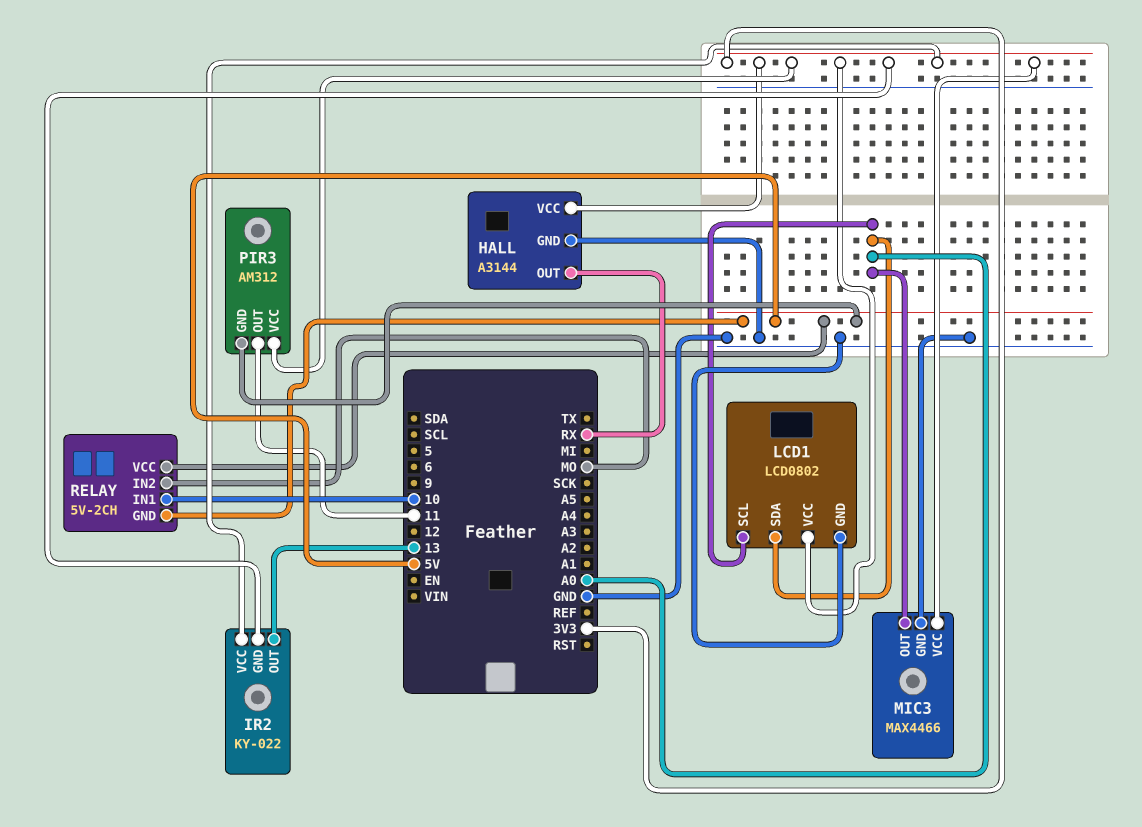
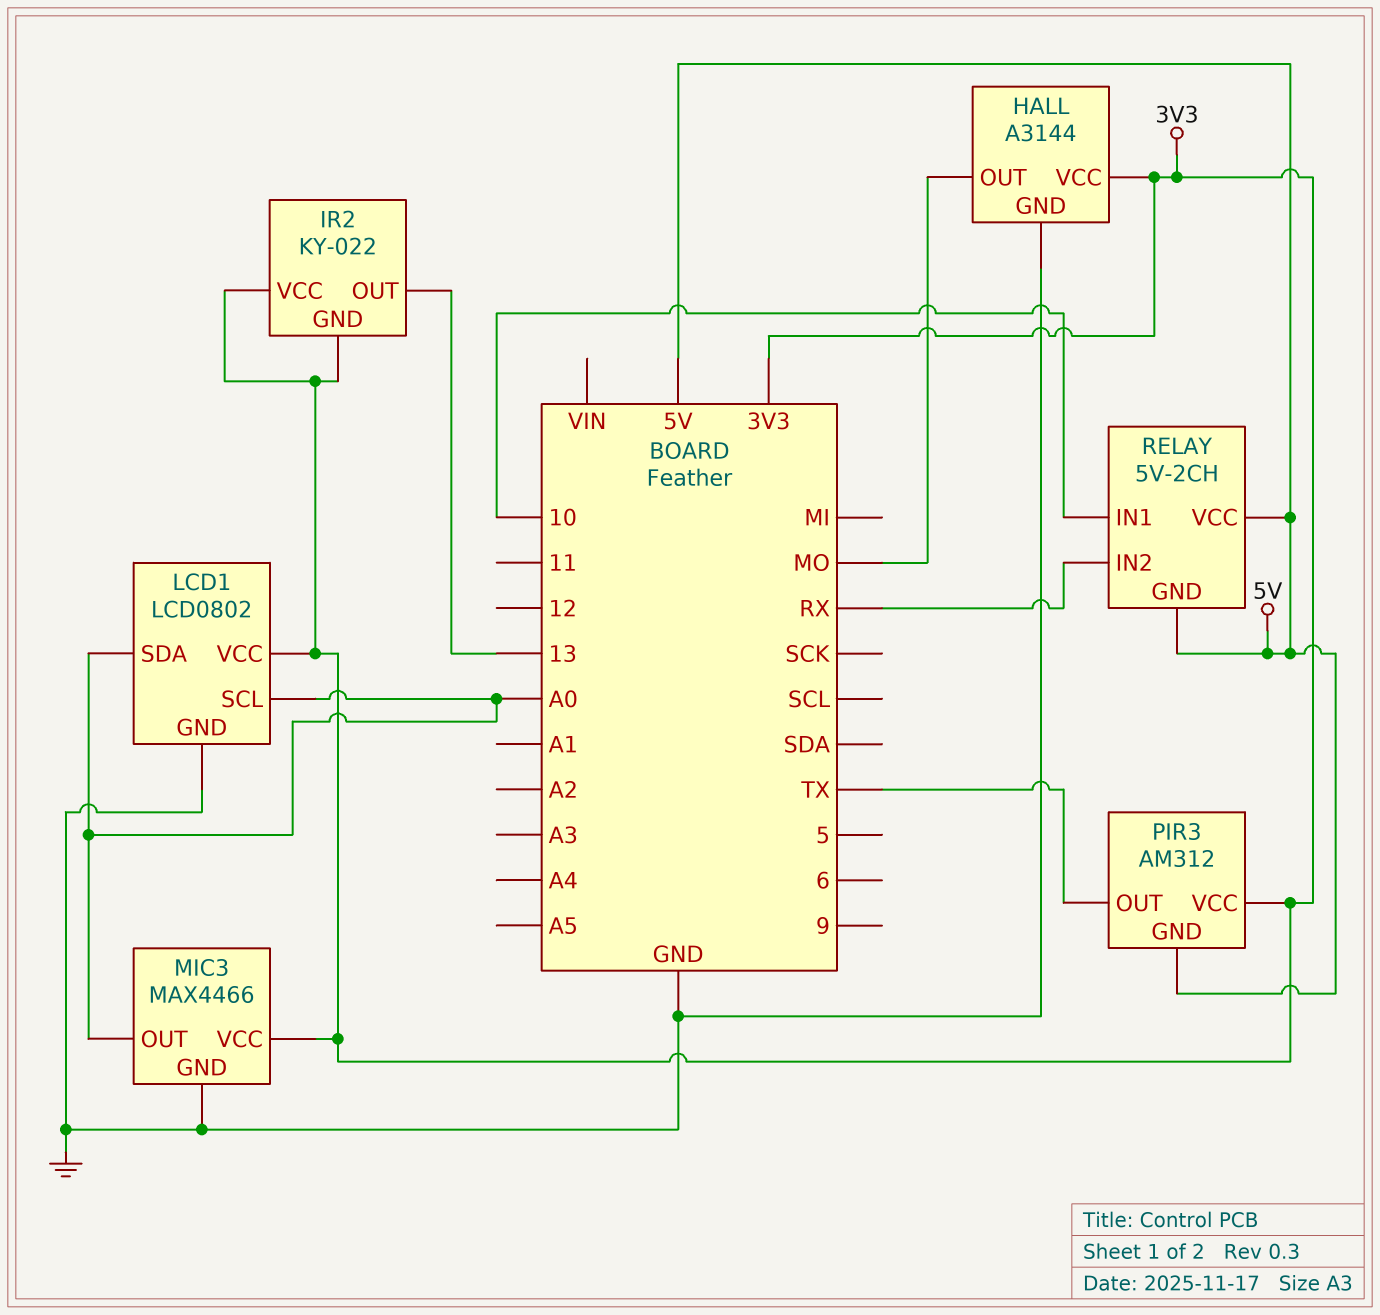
HALL pin OUT: RX -> MO
PIR3 pin OUT: 11 -> TX
RELAY pin IN2: MO -> RX

